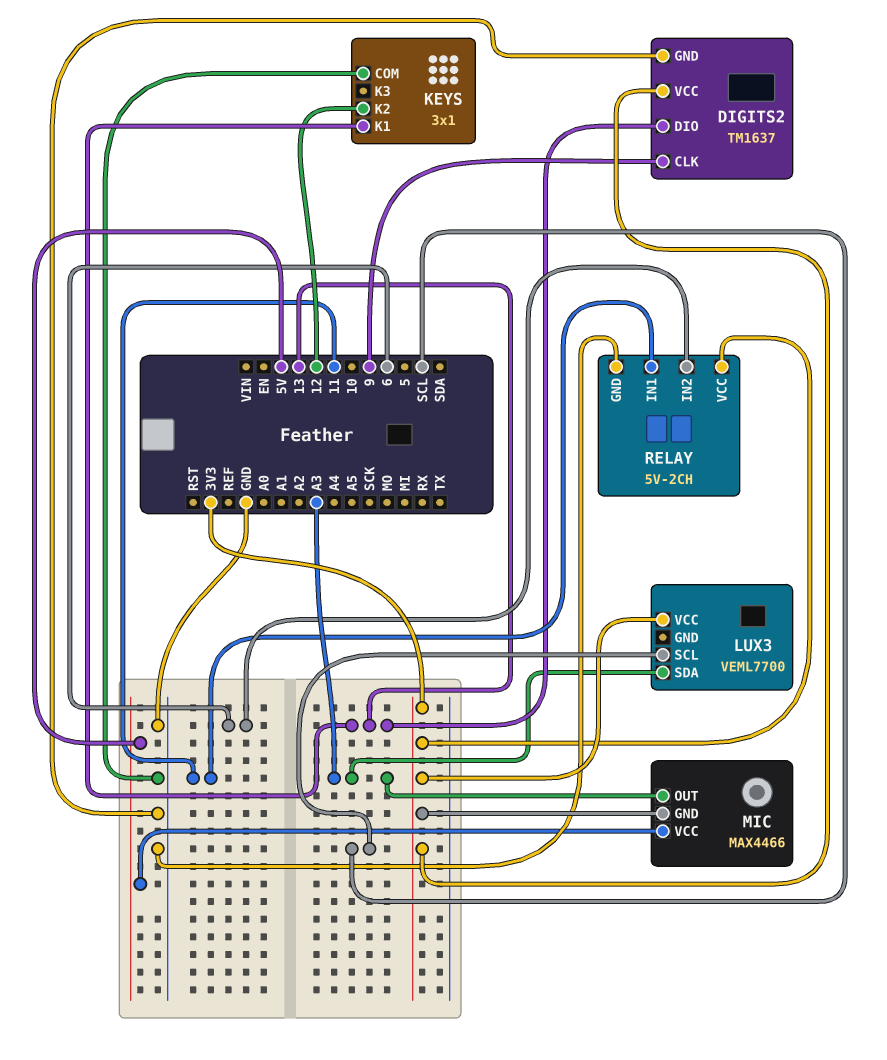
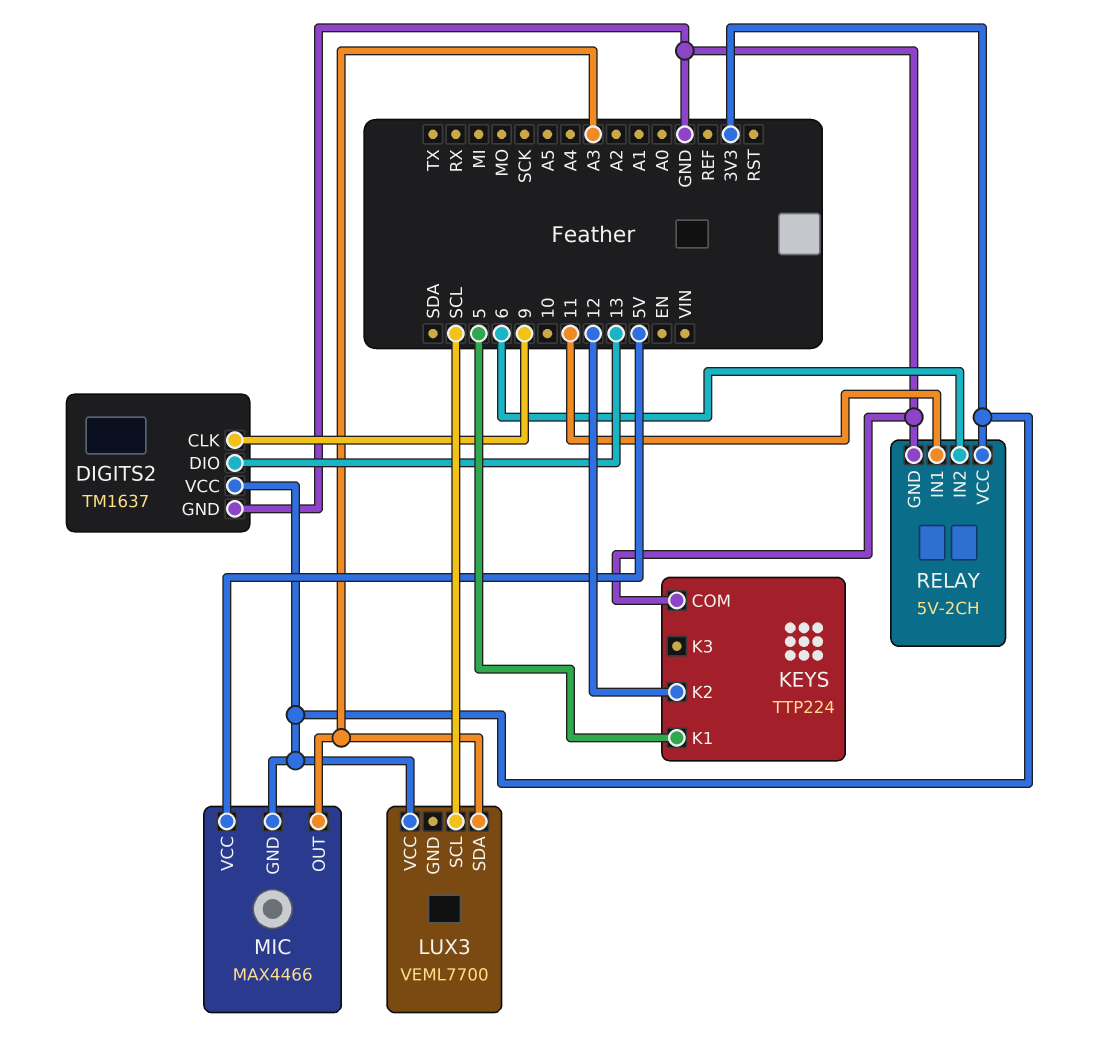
KEYS: 3x1 -> TTP224
KEYS pin K1: 13 -> 5

